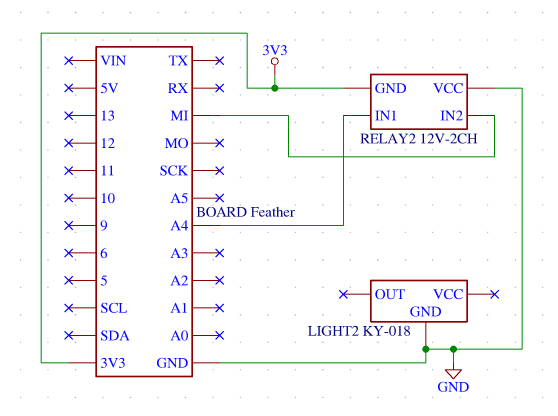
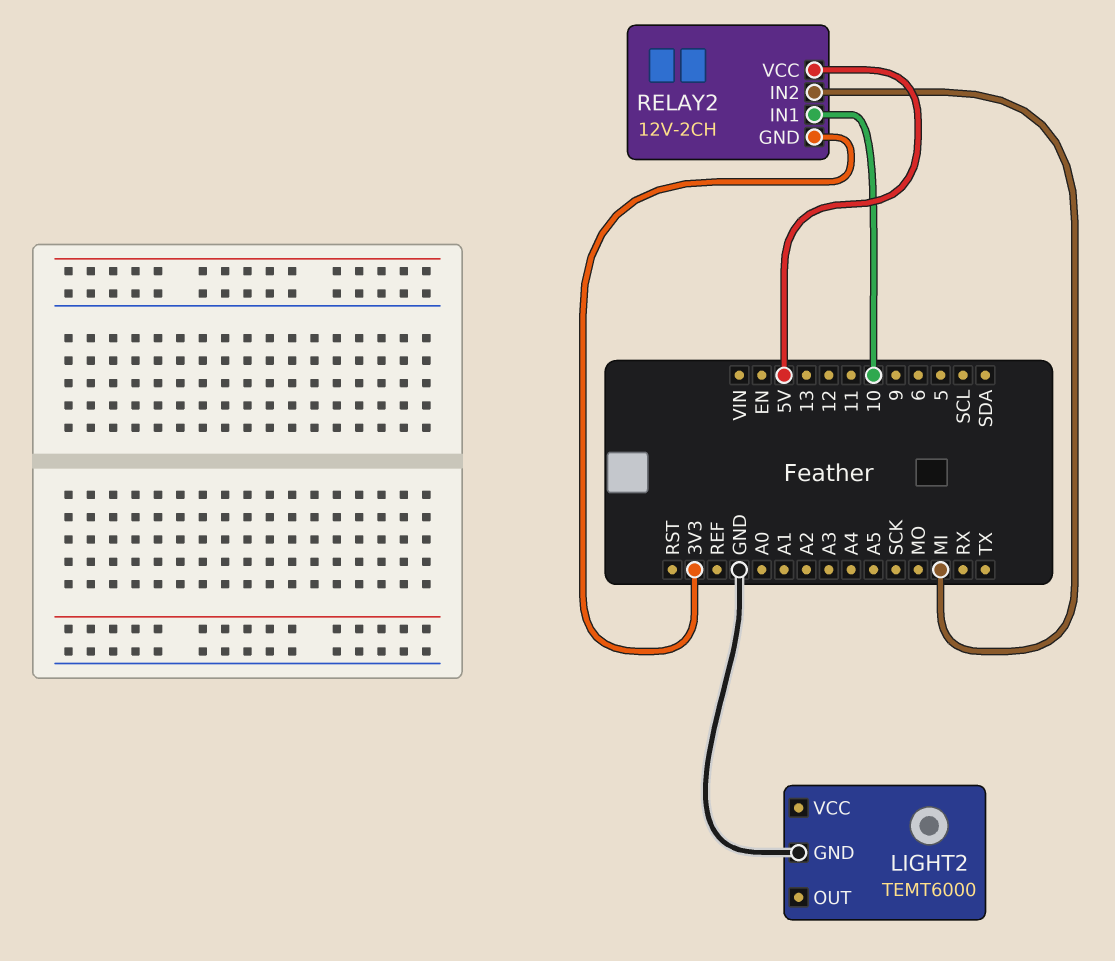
LIGHT2: KY-018 -> TEMT6000
RELAY2 pin IN1: A4 -> 10
RELAY2 pin VCC: GND -> 5V

